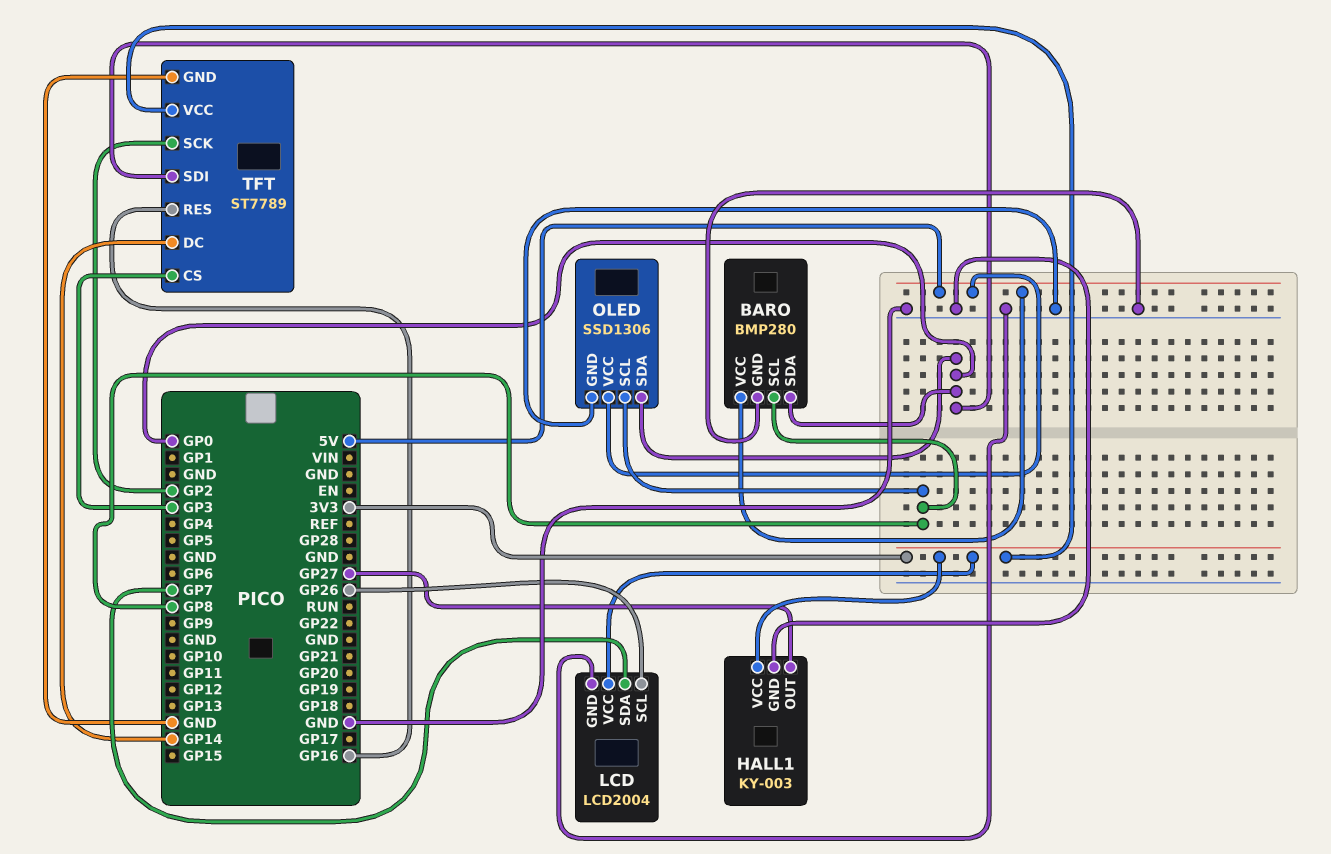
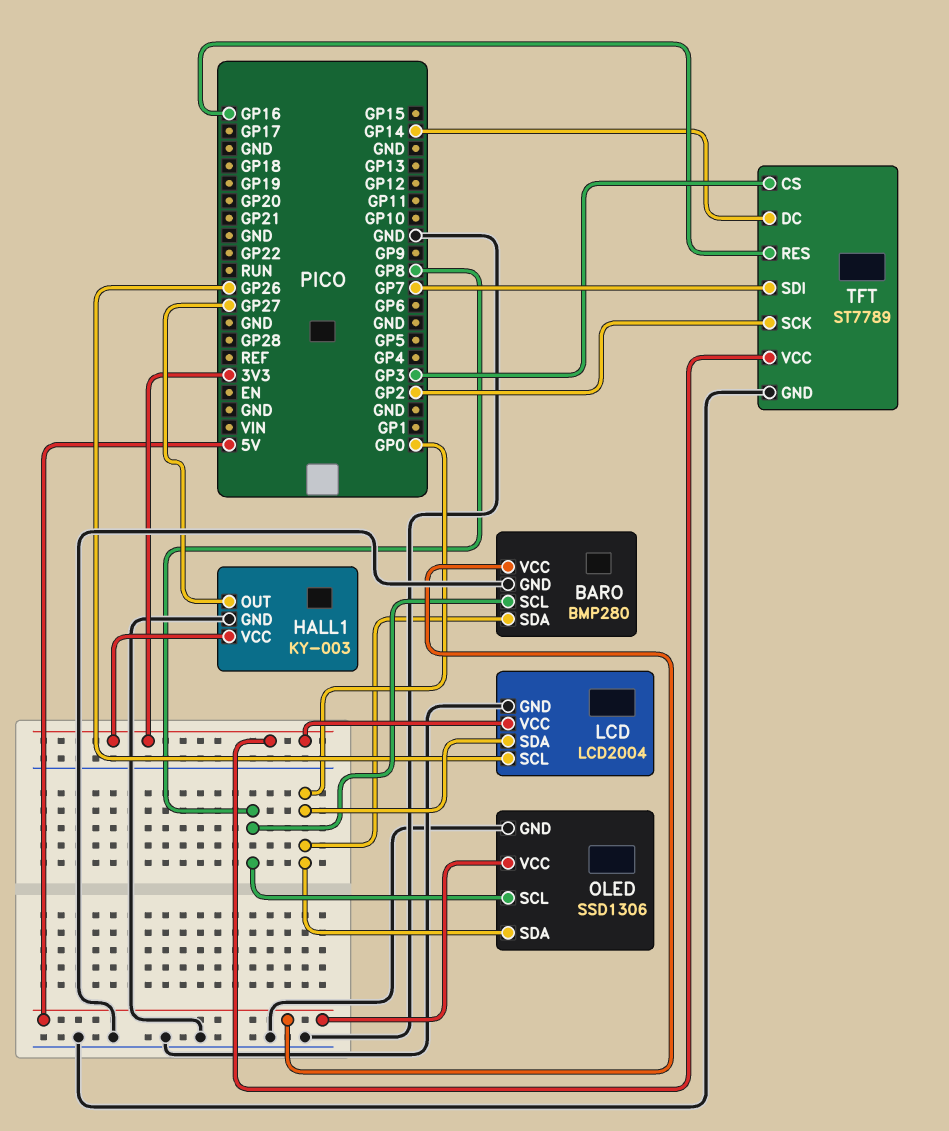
LCD pin SDA: GP7 -> GP0
TFT pin SDI: GP0 -> GP7

